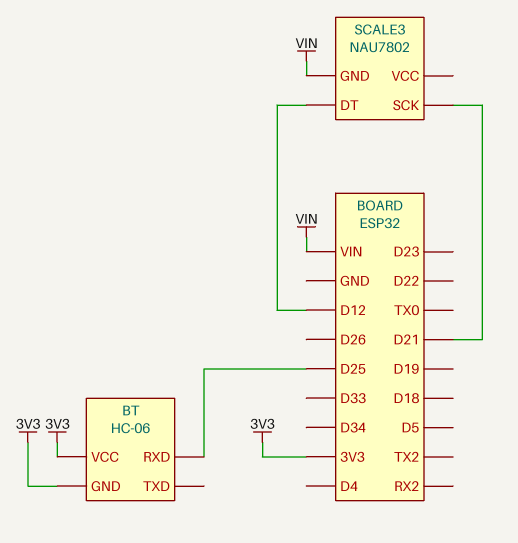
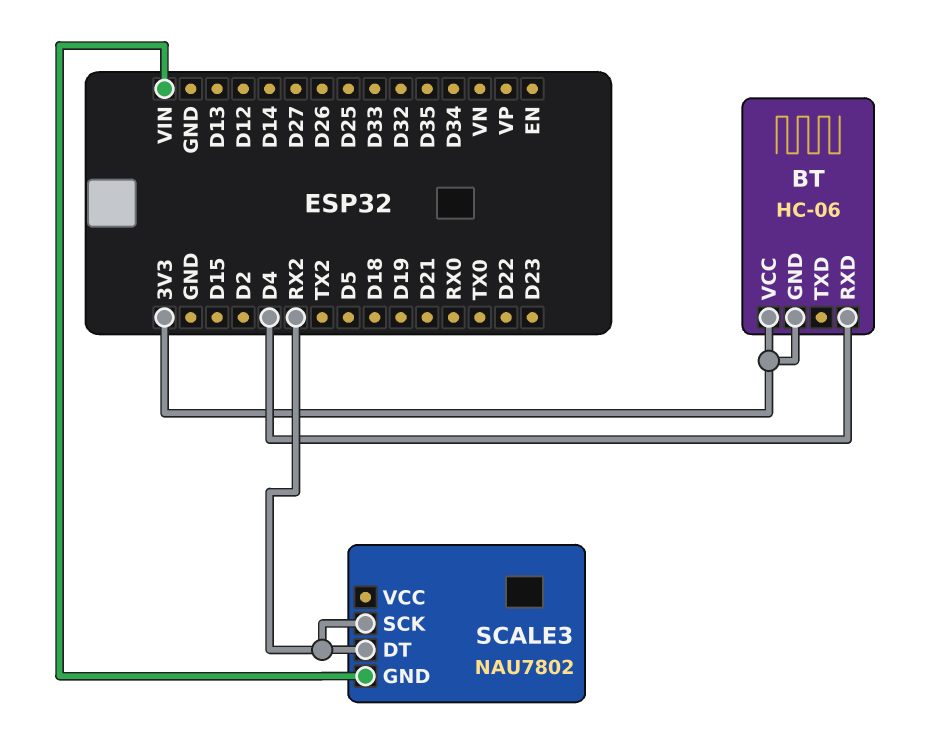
BT pin RXD: D25 -> D4
SCALE3 pin DT: D12 -> RX2
SCALE3 pin SCK: D21 -> RX2

